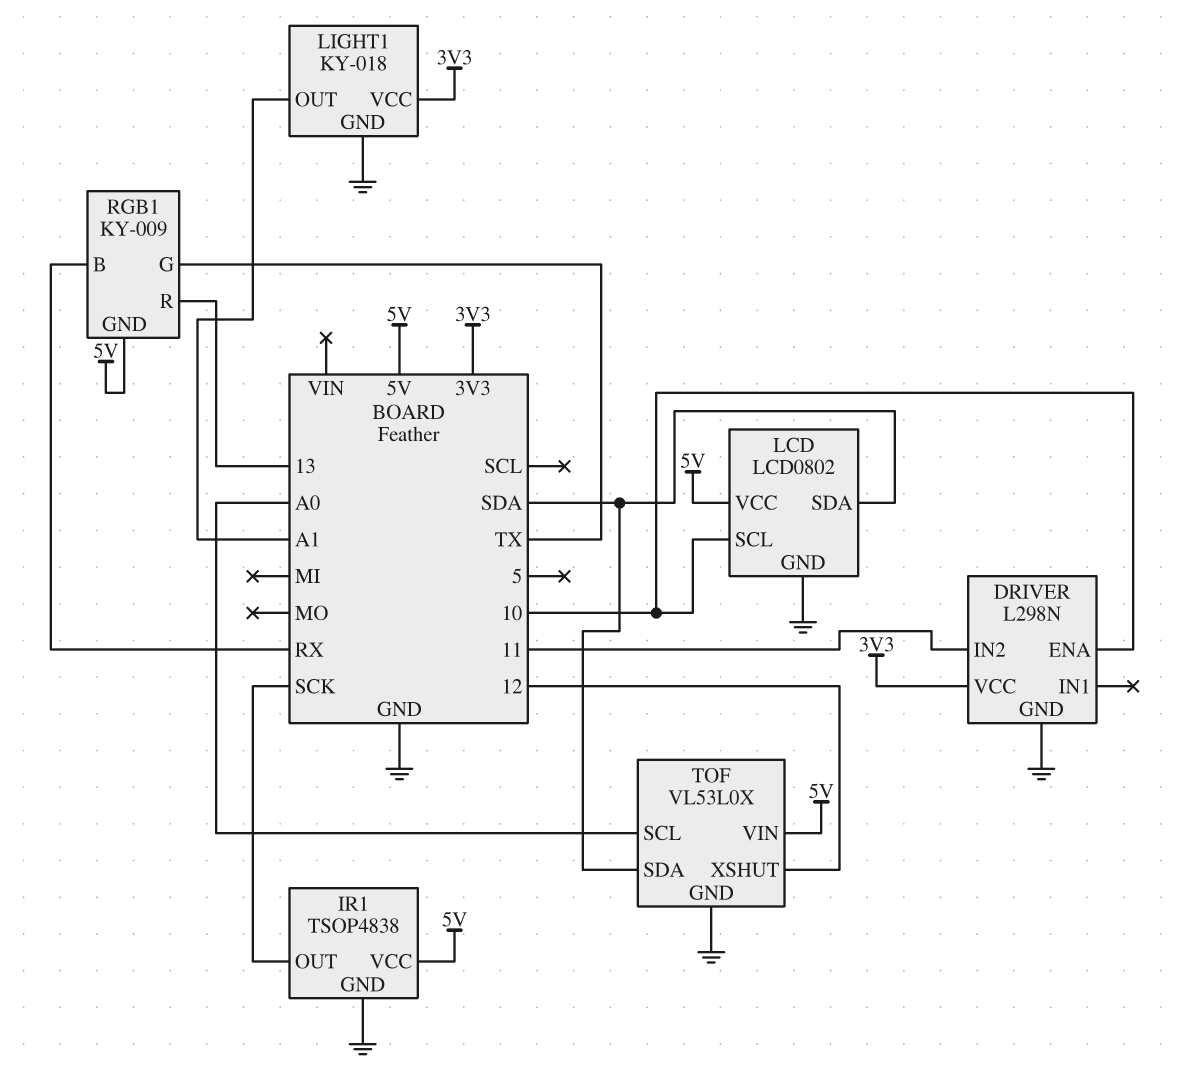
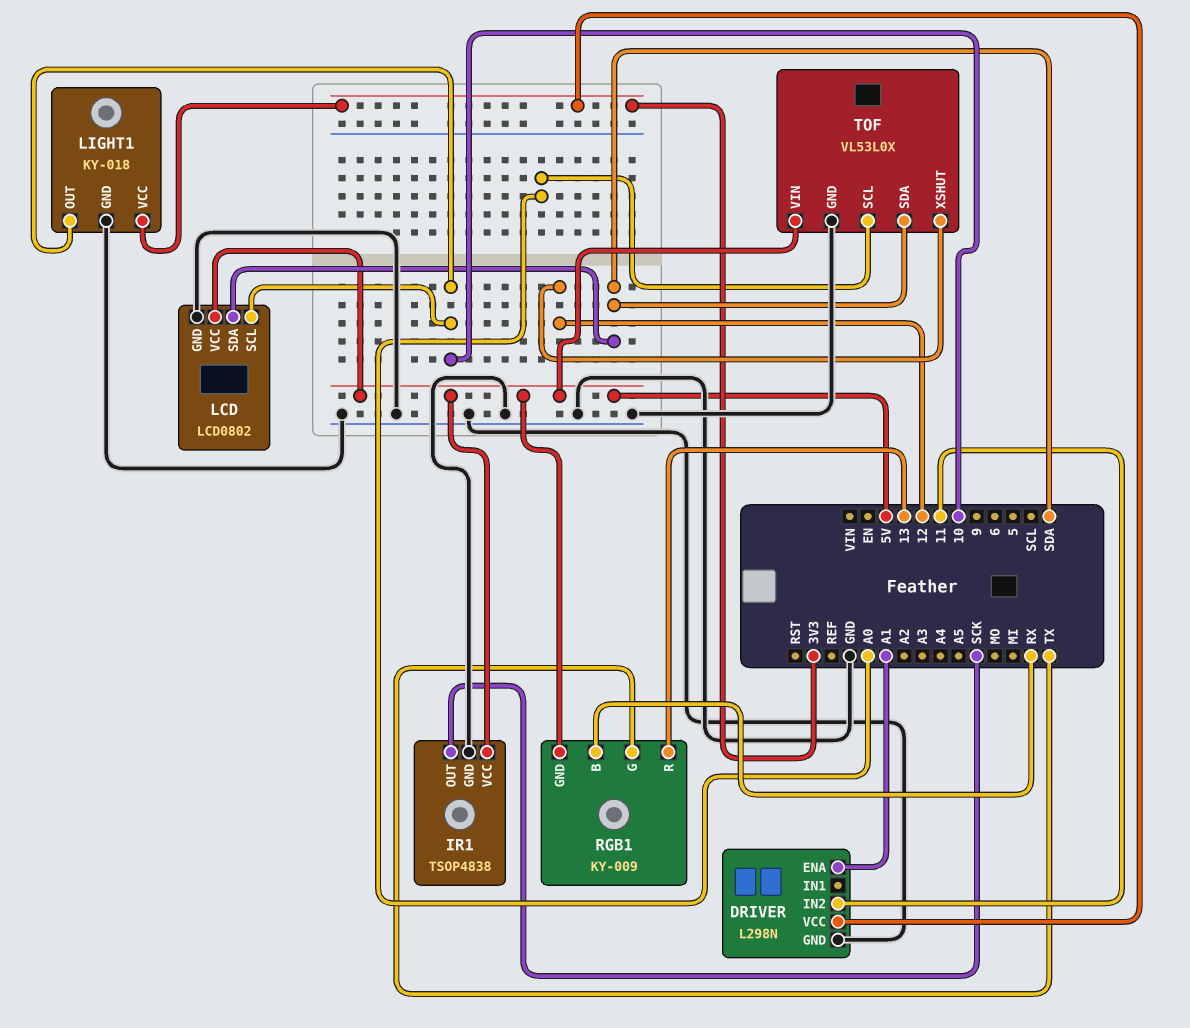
DRIVER pin ENA: 10 -> A1
LIGHT1 pin OUT: A1 -> 10

